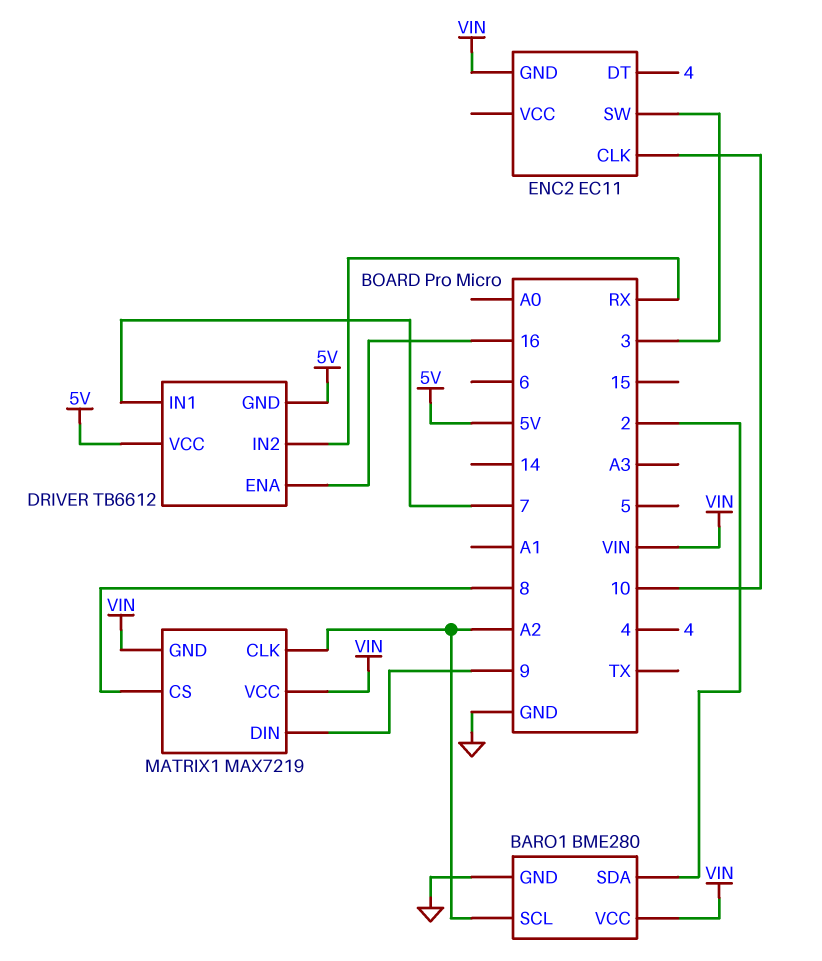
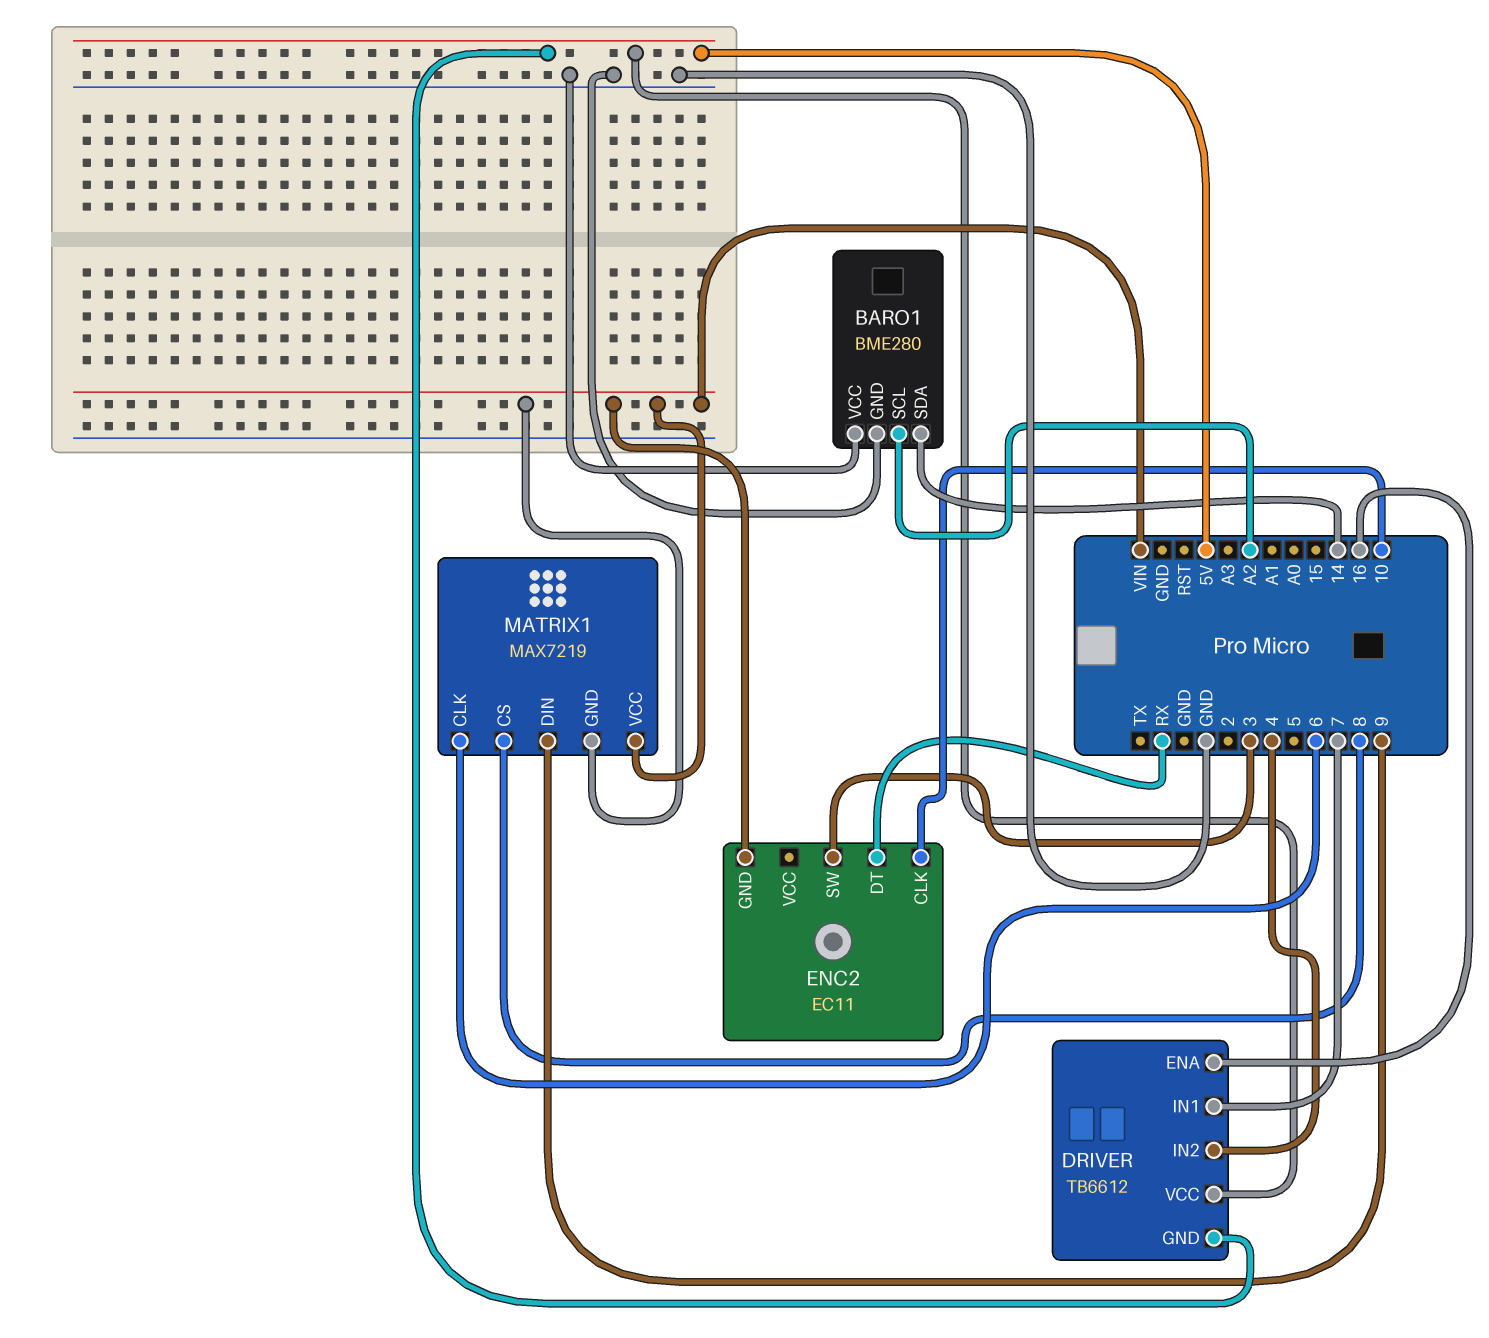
BARO1 pin SDA: 2 -> 14
BARO1 pin VCC: VIN -> GND
DRIVER pin IN2: RX -> 4
ENC2 pin DT: 4 -> RX
MATRIX1 pin CLK: A2 -> 6

